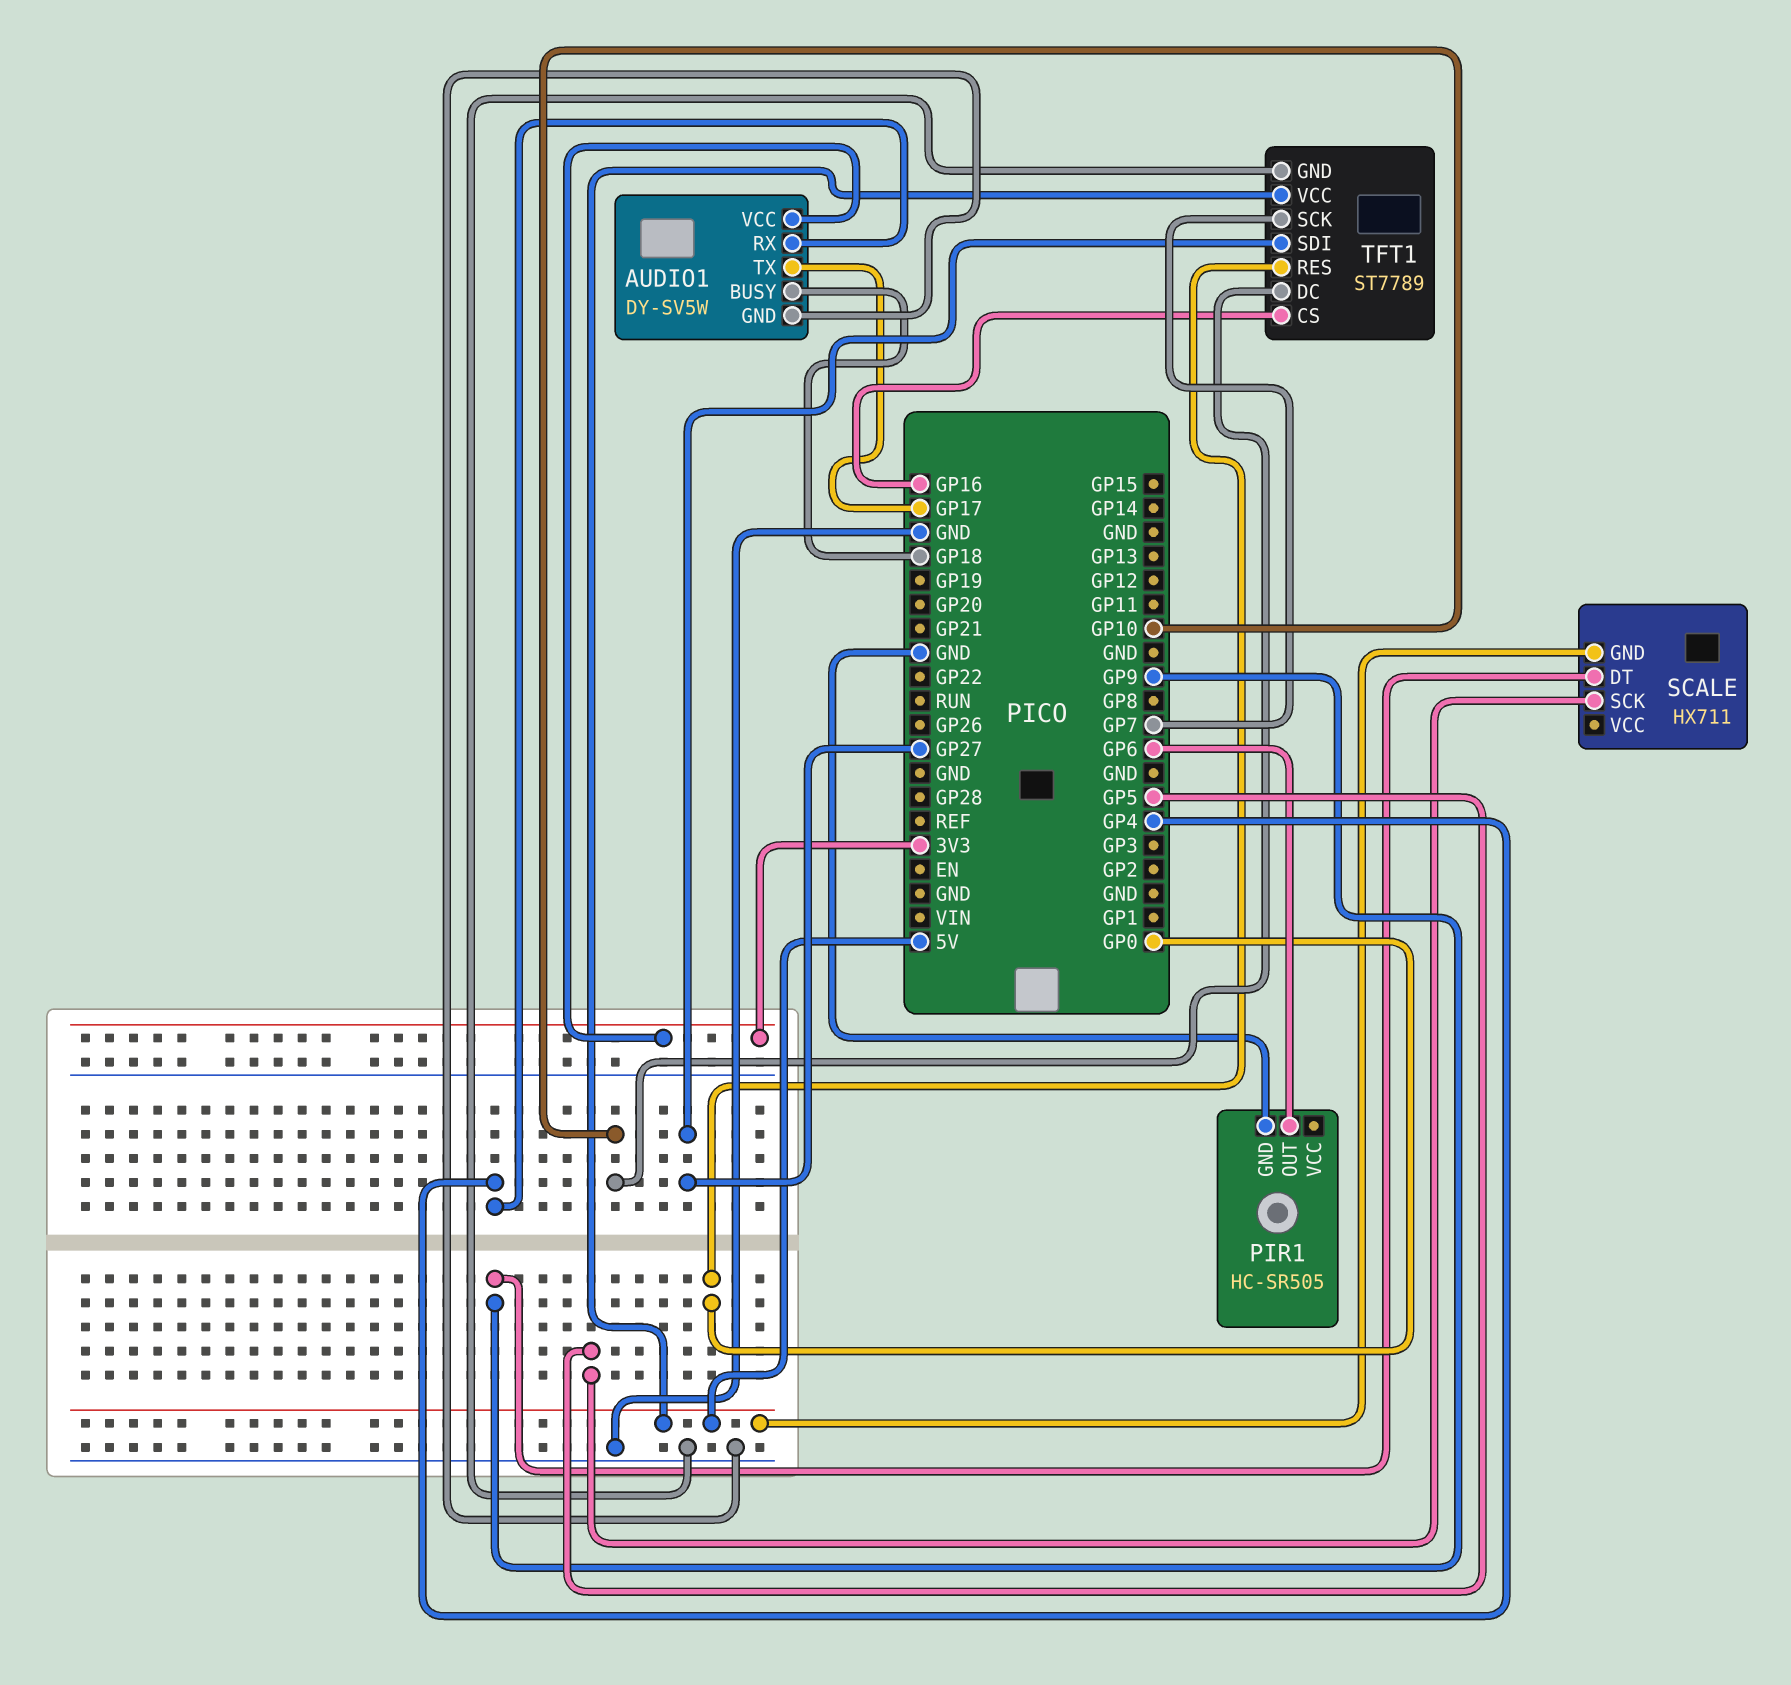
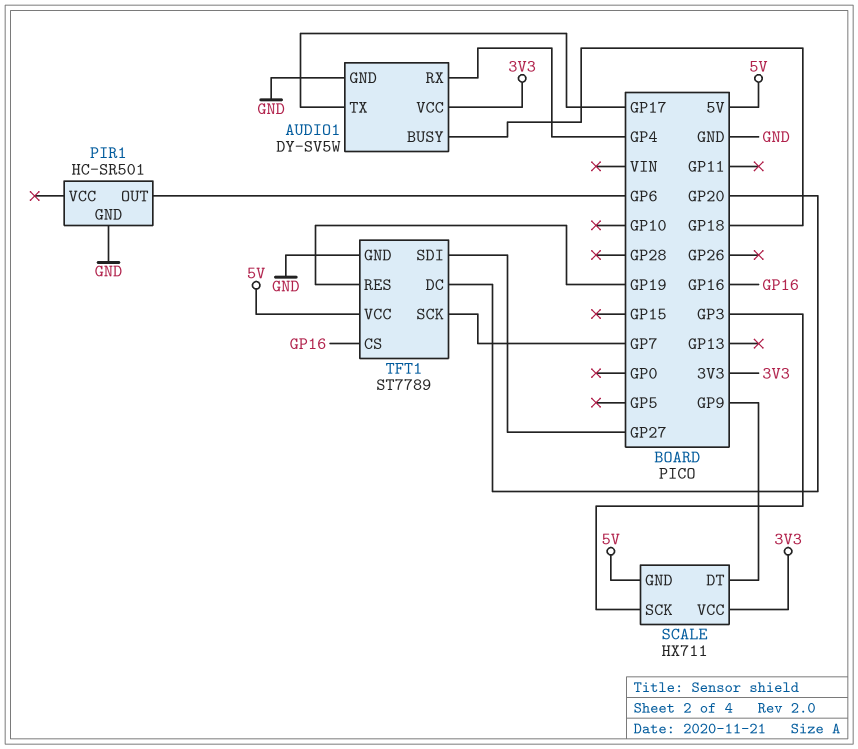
PIR1: HC-SR505 -> HC-SR501
SCALE pin SCK: GP5 -> GP3
SCALE pin VCC: none -> 3V3
TFT1 pin DC: GP10 -> GP20
TFT1 pin RES: GP0 -> GP19

